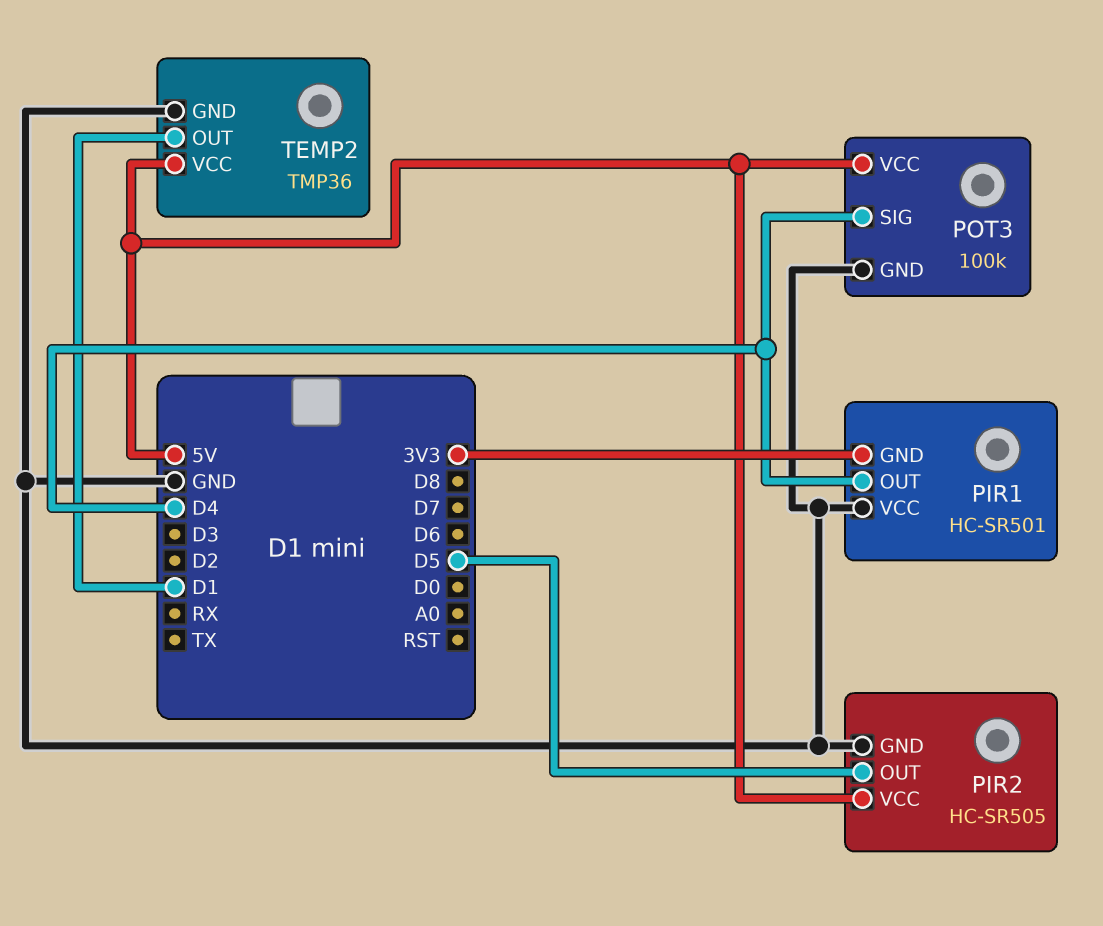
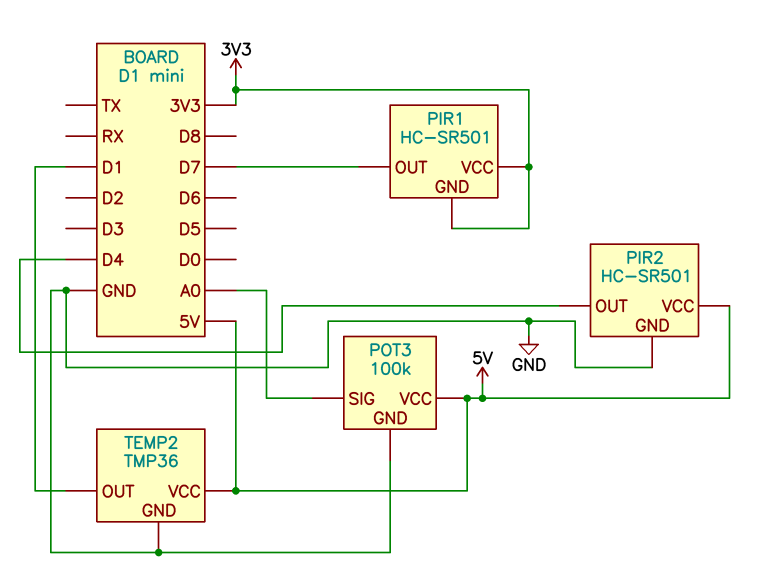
PIR1 pin OUT: D4 -> D7
PIR1 pin VCC: GND -> 3V3
PIR2: HC-SR505 -> HC-SR501
PIR2 pin OUT: D5 -> D4
POT3 pin SIG: D4 -> A0

